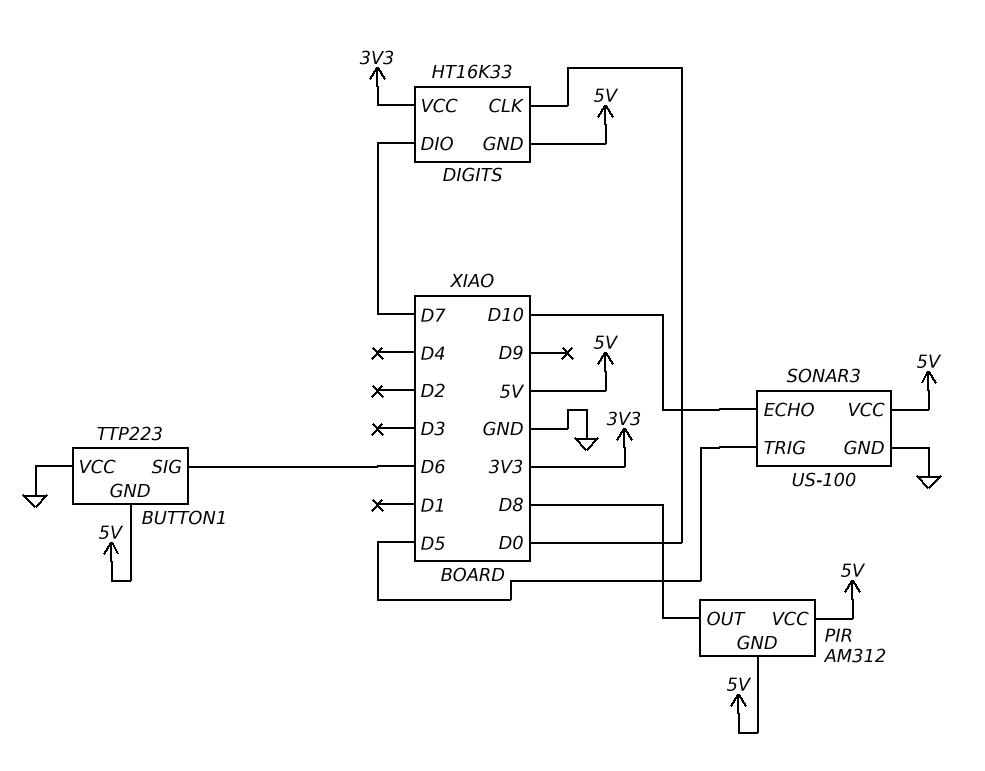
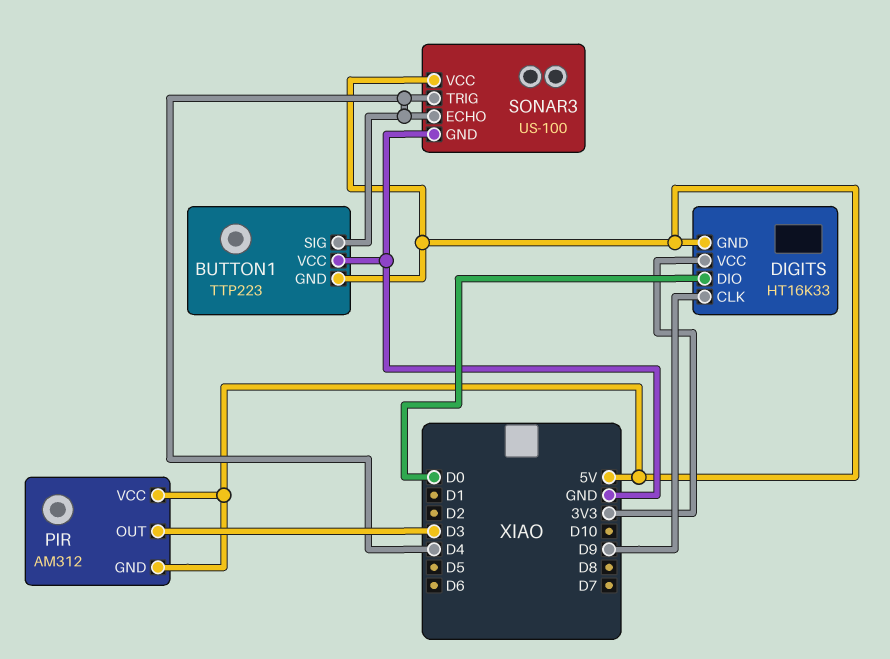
BUTTON1 pin SIG: D6 -> D4
DIGITS pin CLK: D0 -> D9
DIGITS pin DIO: D7 -> D0
PIR pin OUT: D8 -> D3
SONAR3 pin ECHO: D10 -> D4
SONAR3 pin TRIG: D5 -> D4

